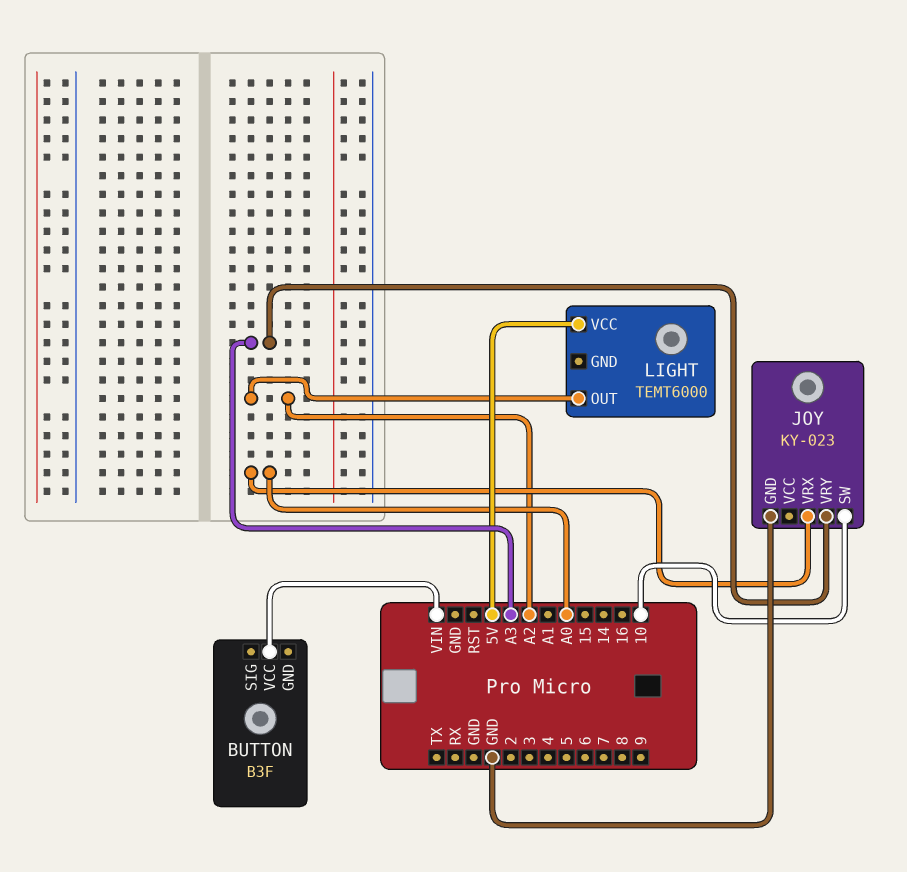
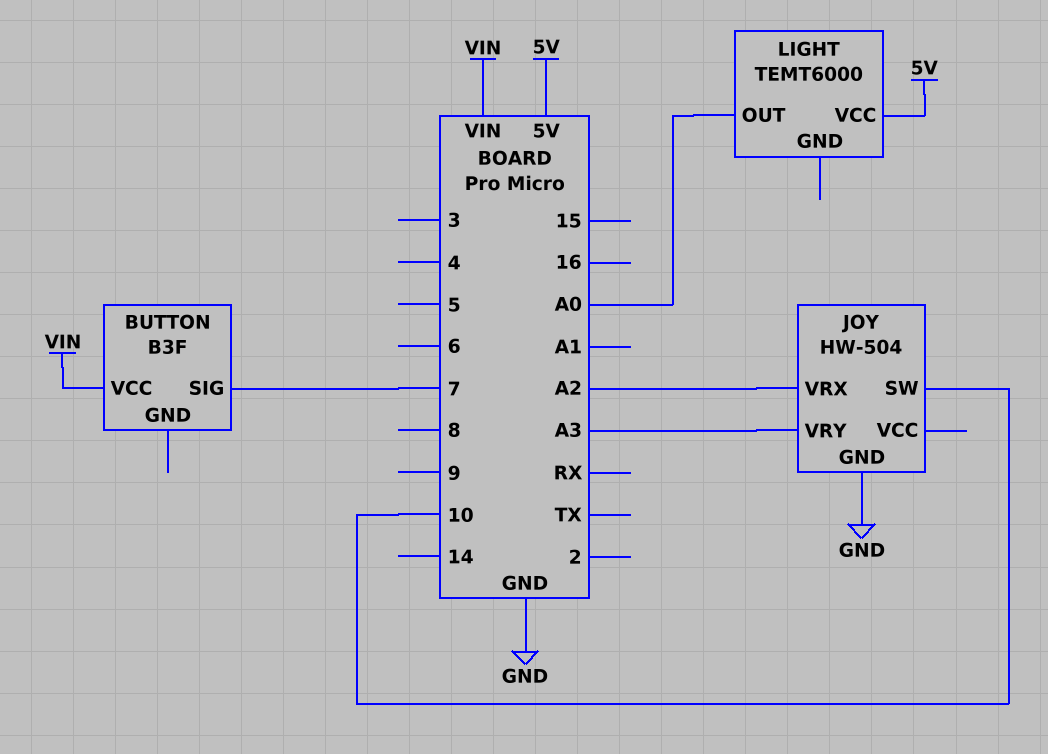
BUTTON pin SIG: none -> 7
JOY: KY-023 -> HW-504
JOY pin VRX: A0 -> A2
LIGHT pin OUT: A2 -> A0

